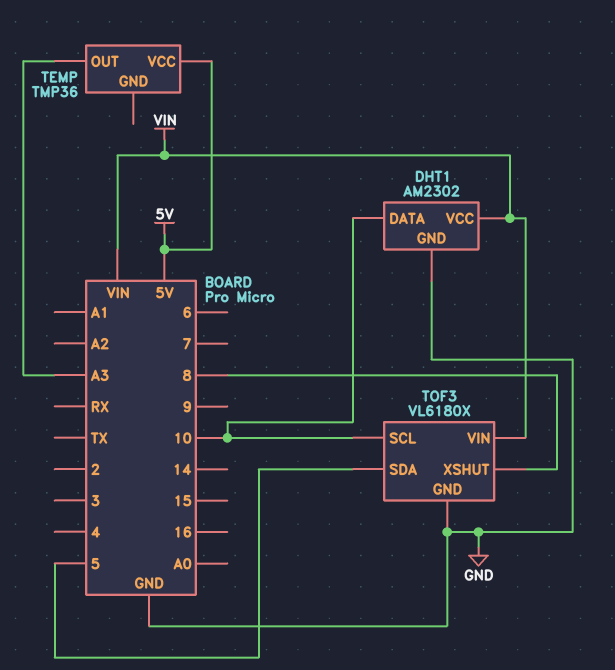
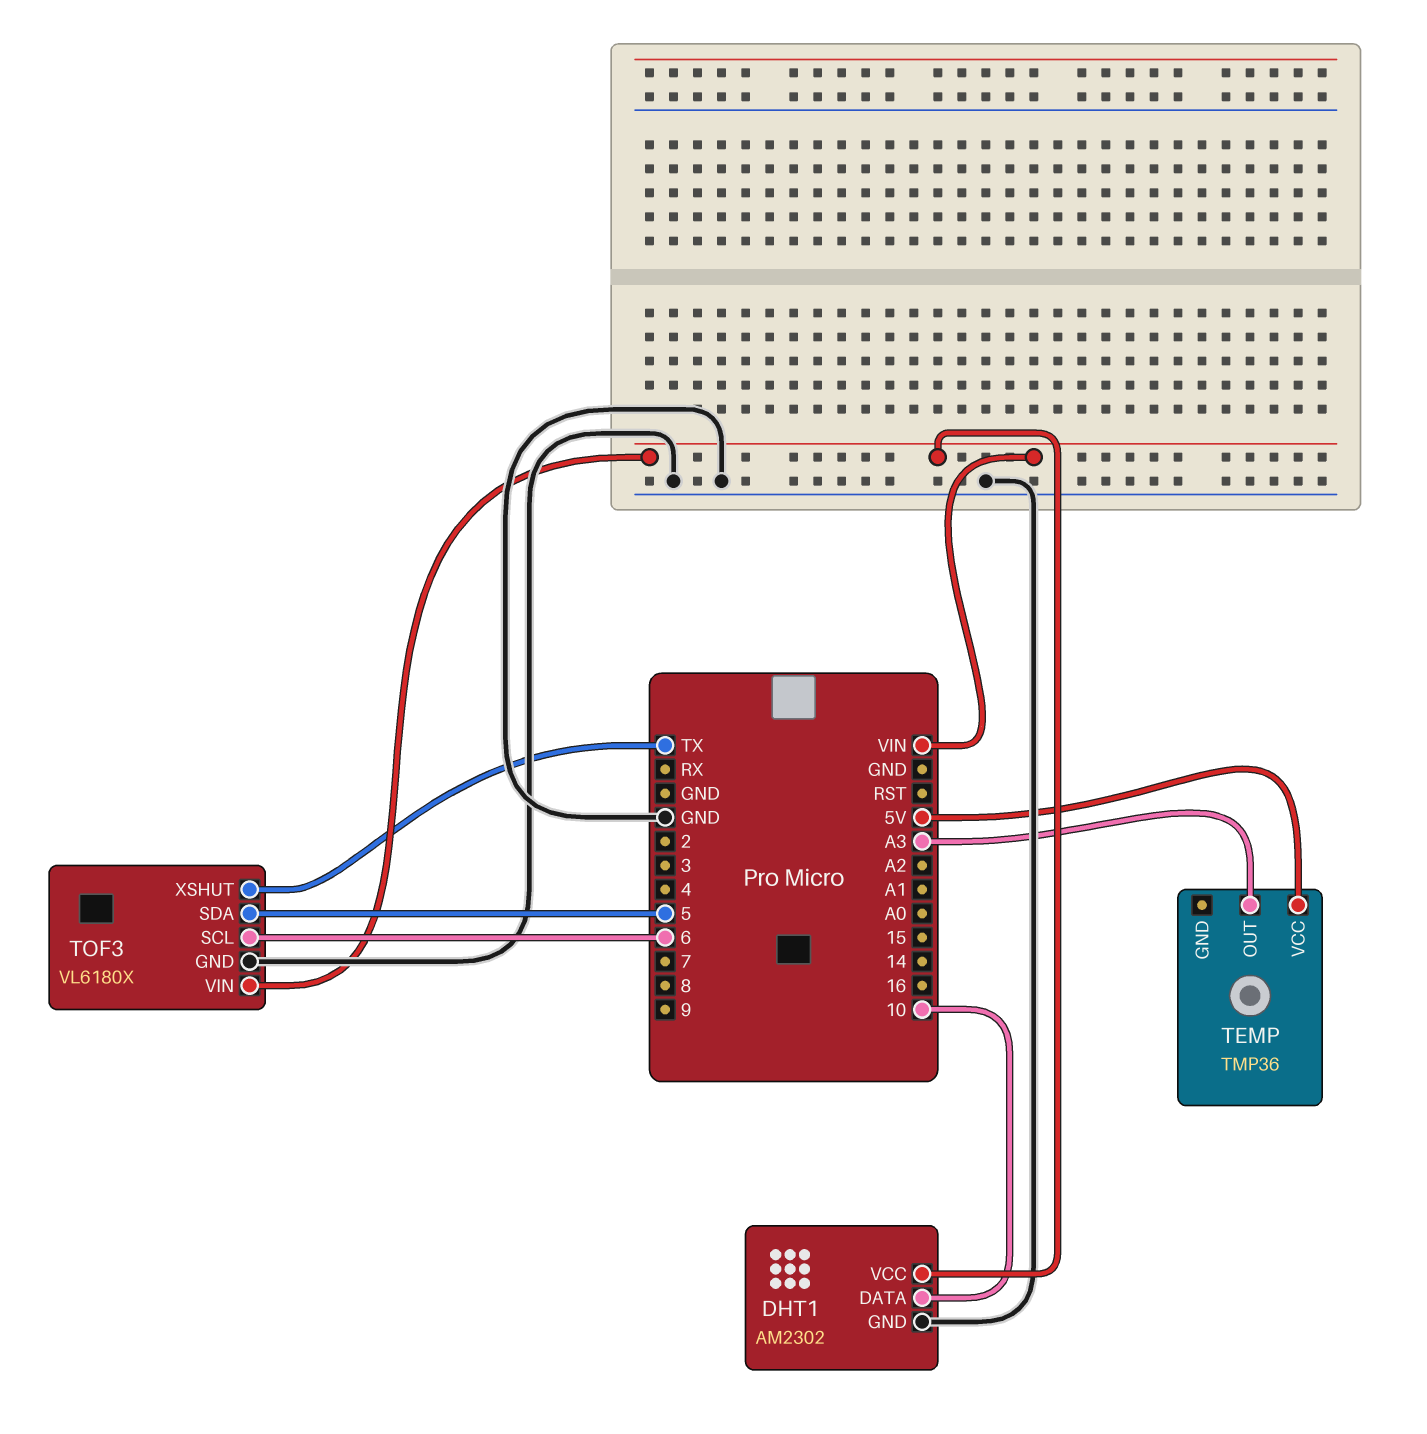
TOF3 pin SCL: 10 -> 6
TOF3 pin XSHUT: 8 -> TX

